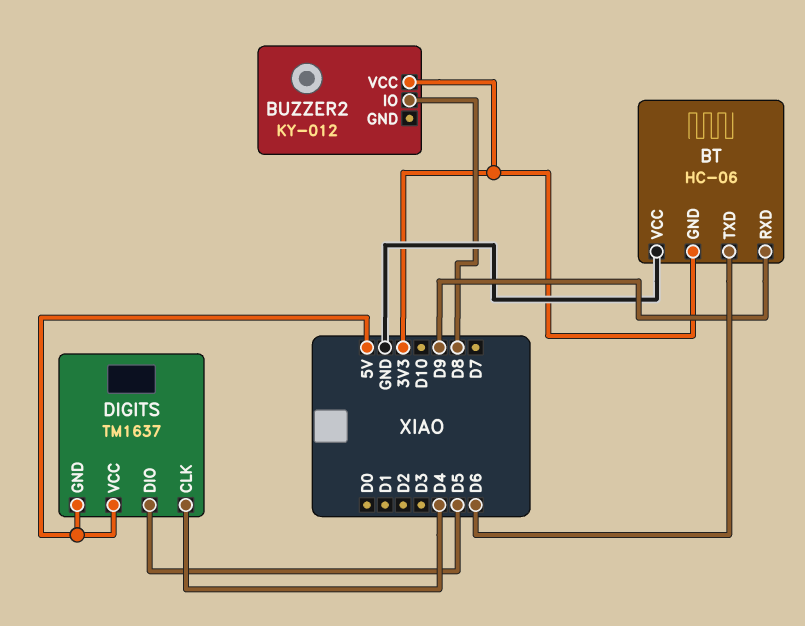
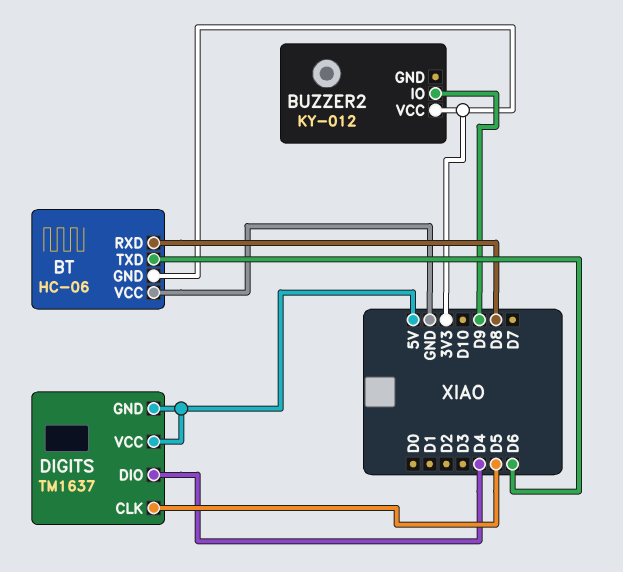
BT pin RXD: D9 -> D8
BUZZER2 pin IO: D8 -> D9
DIGITS pin CLK: D4 -> D5
DIGITS pin DIO: D5 -> D4

